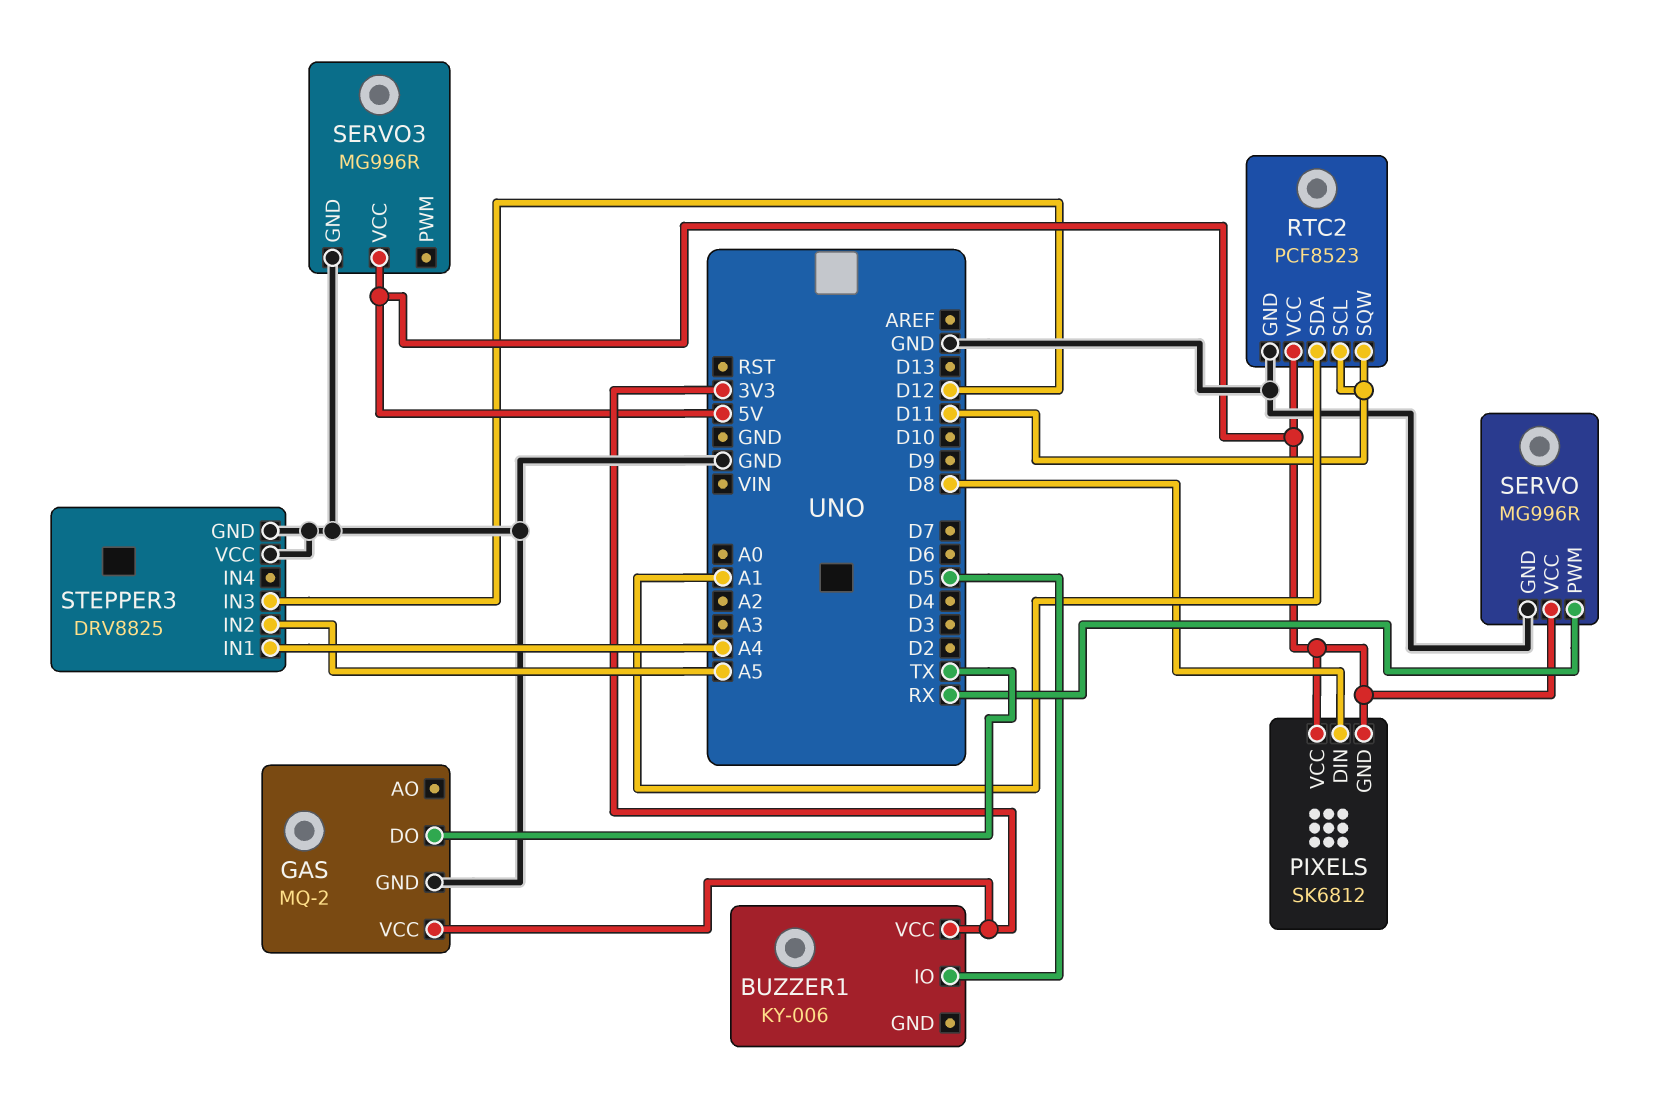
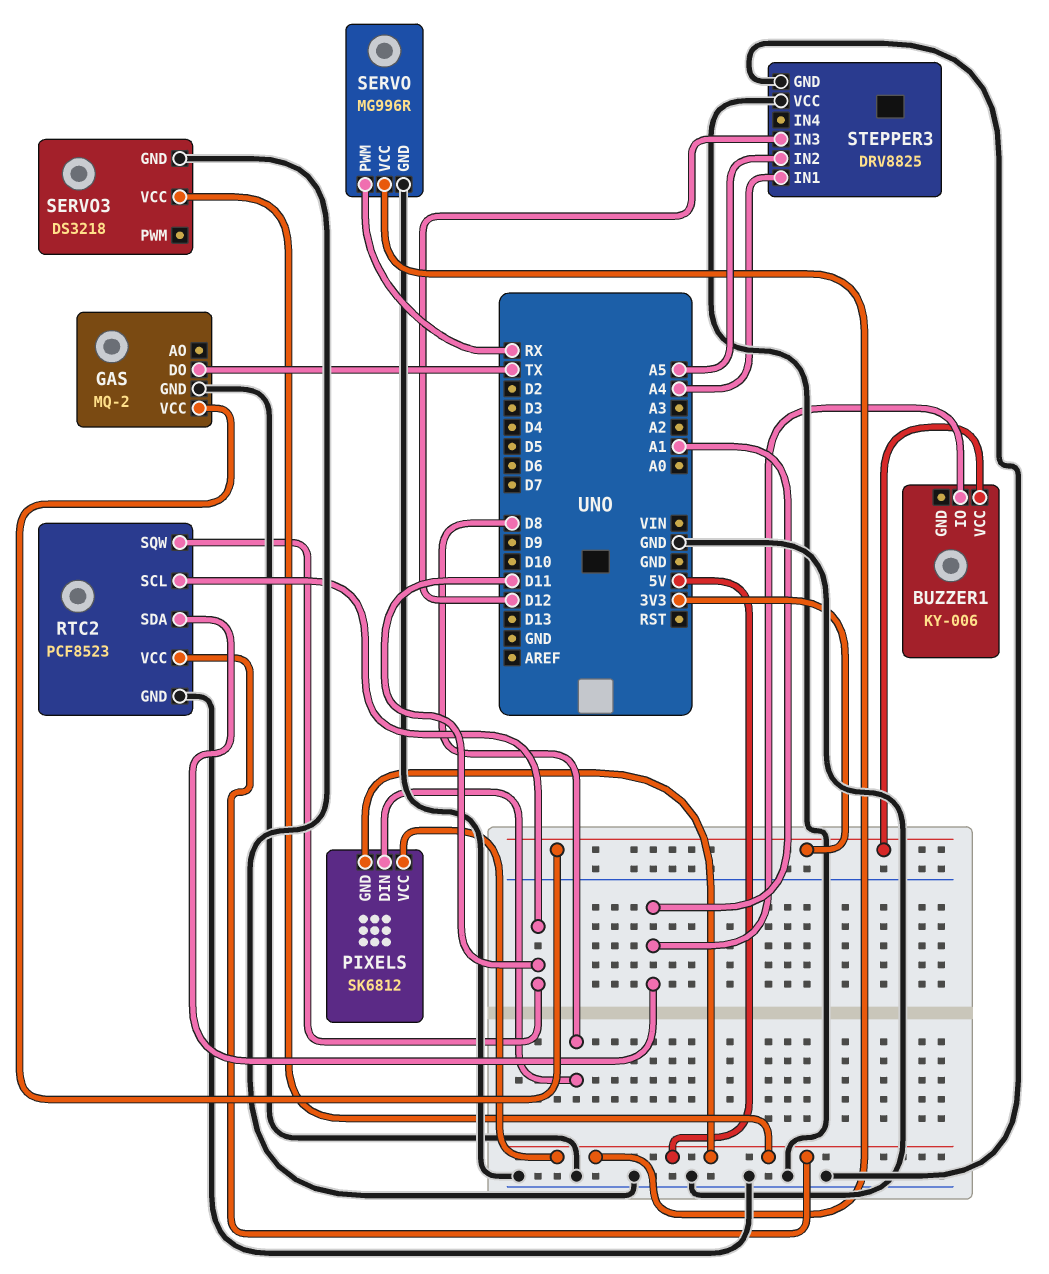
BUZZER1 pin IO: D5 -> A1
SERVO3: MG996R -> DS3218

